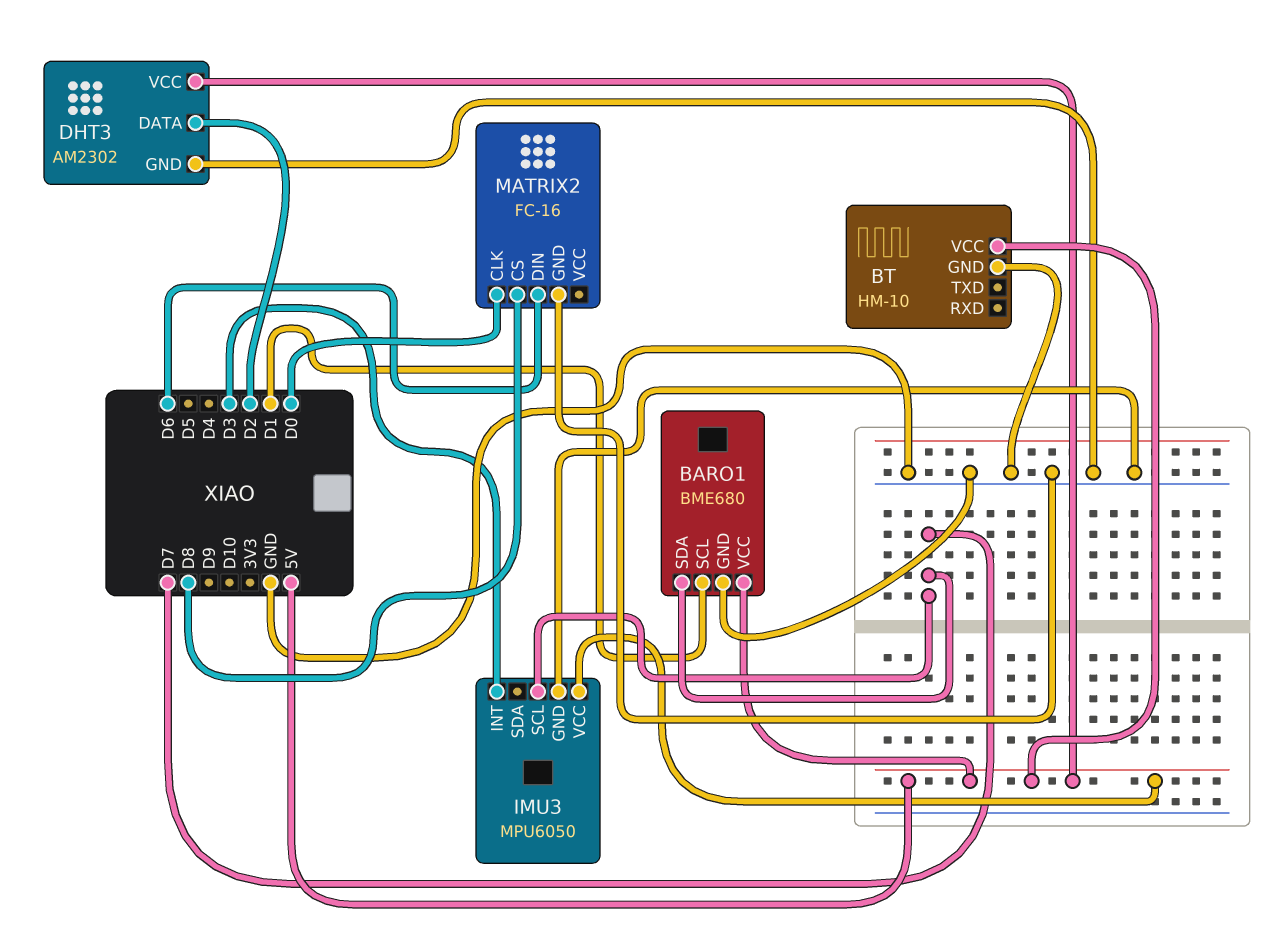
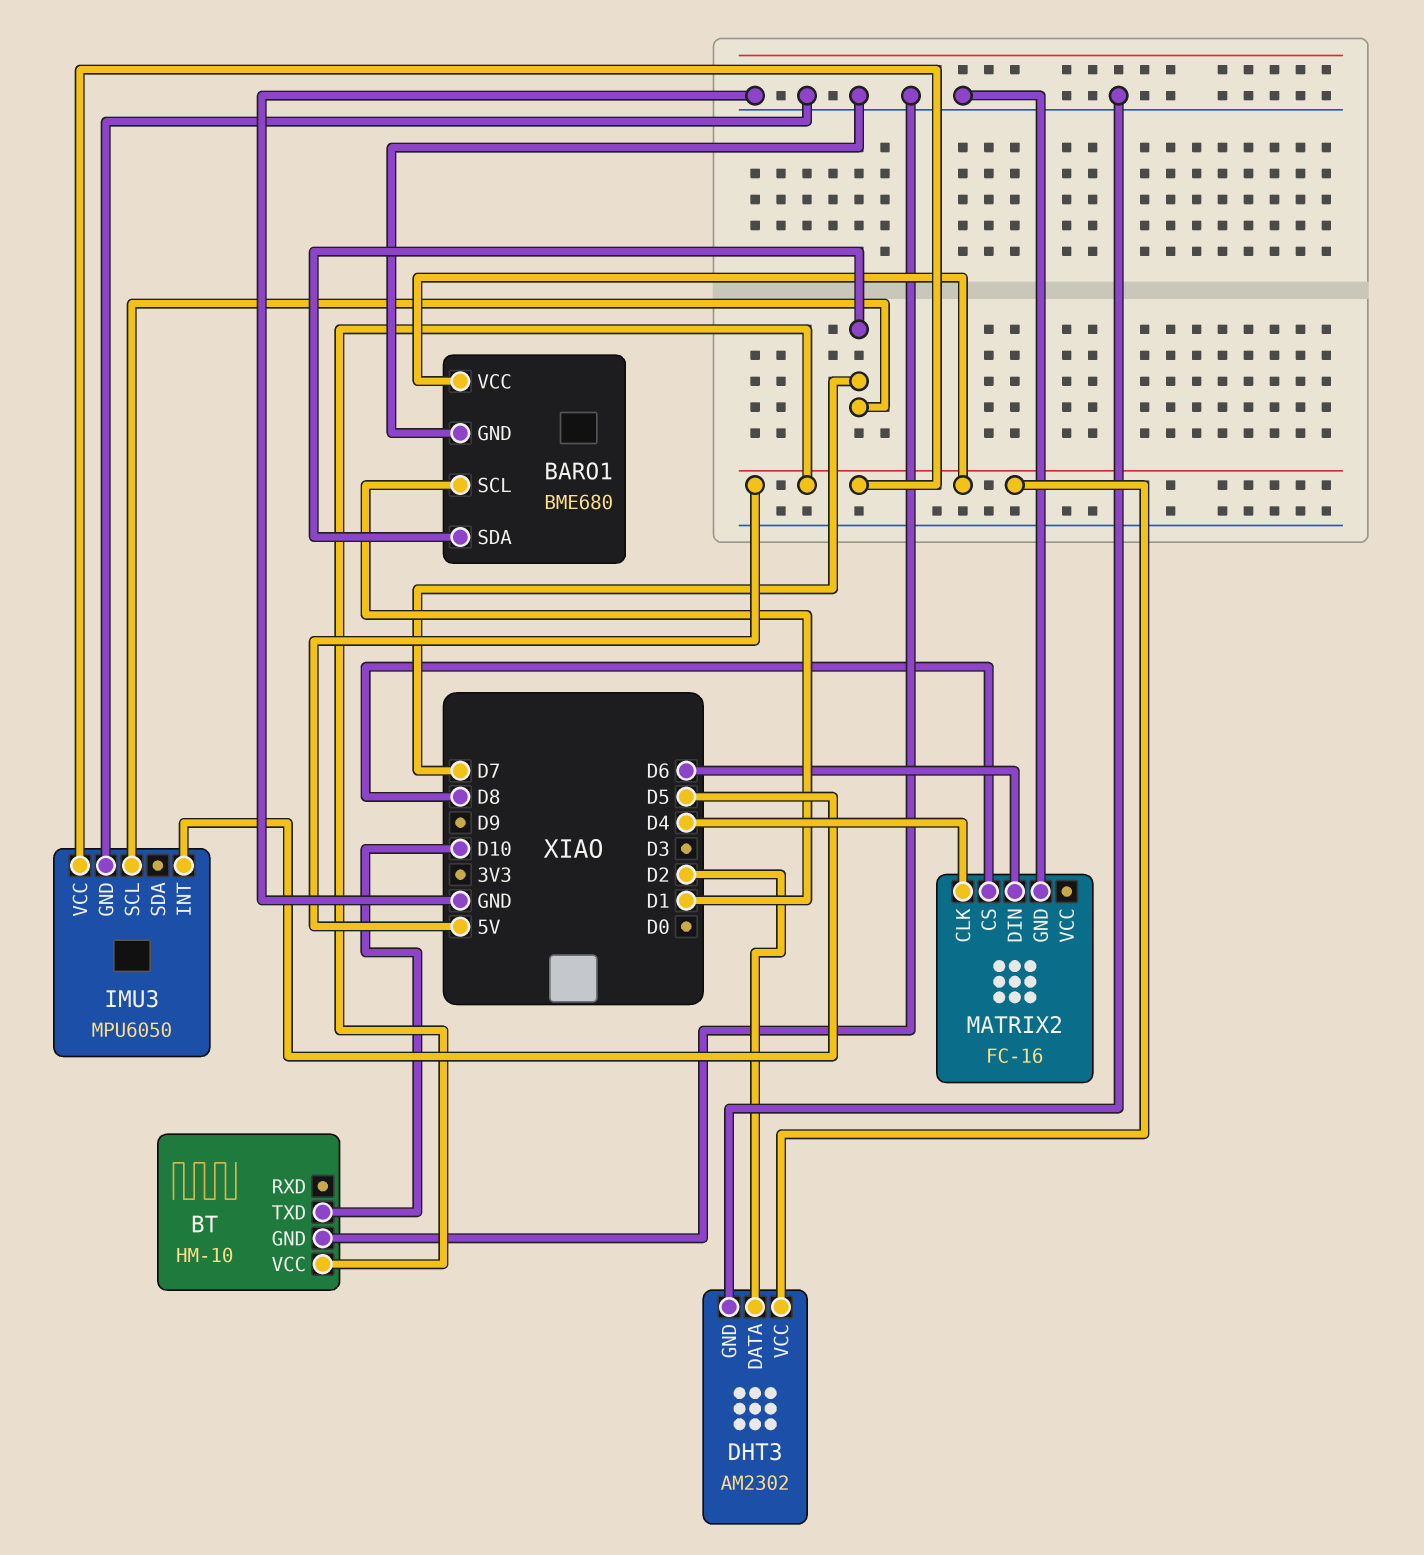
BT pin TXD: none -> D10
IMU3 pin INT: D3 -> D5
MATRIX2 pin CLK: D0 -> D4

